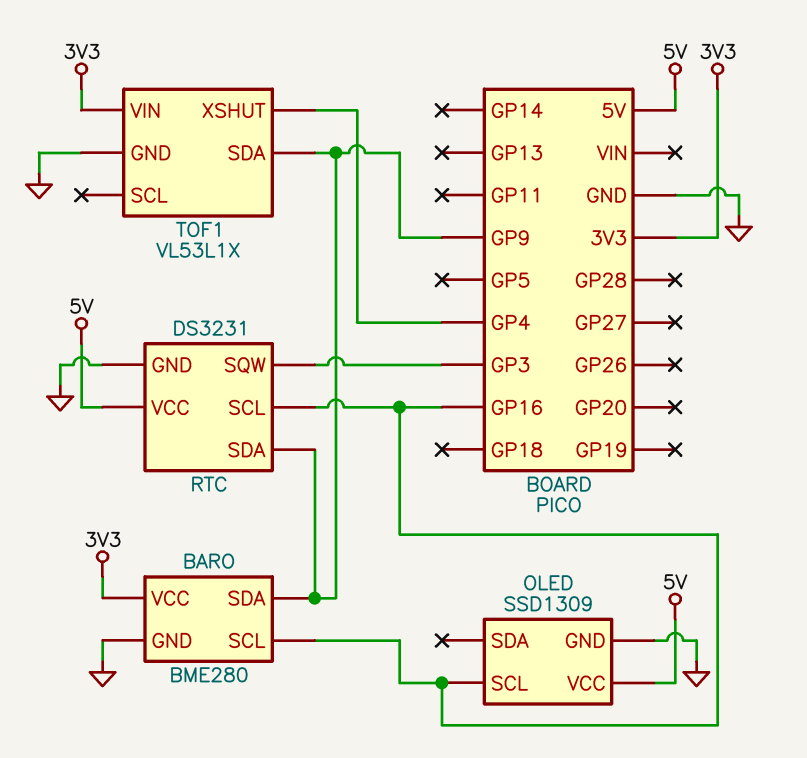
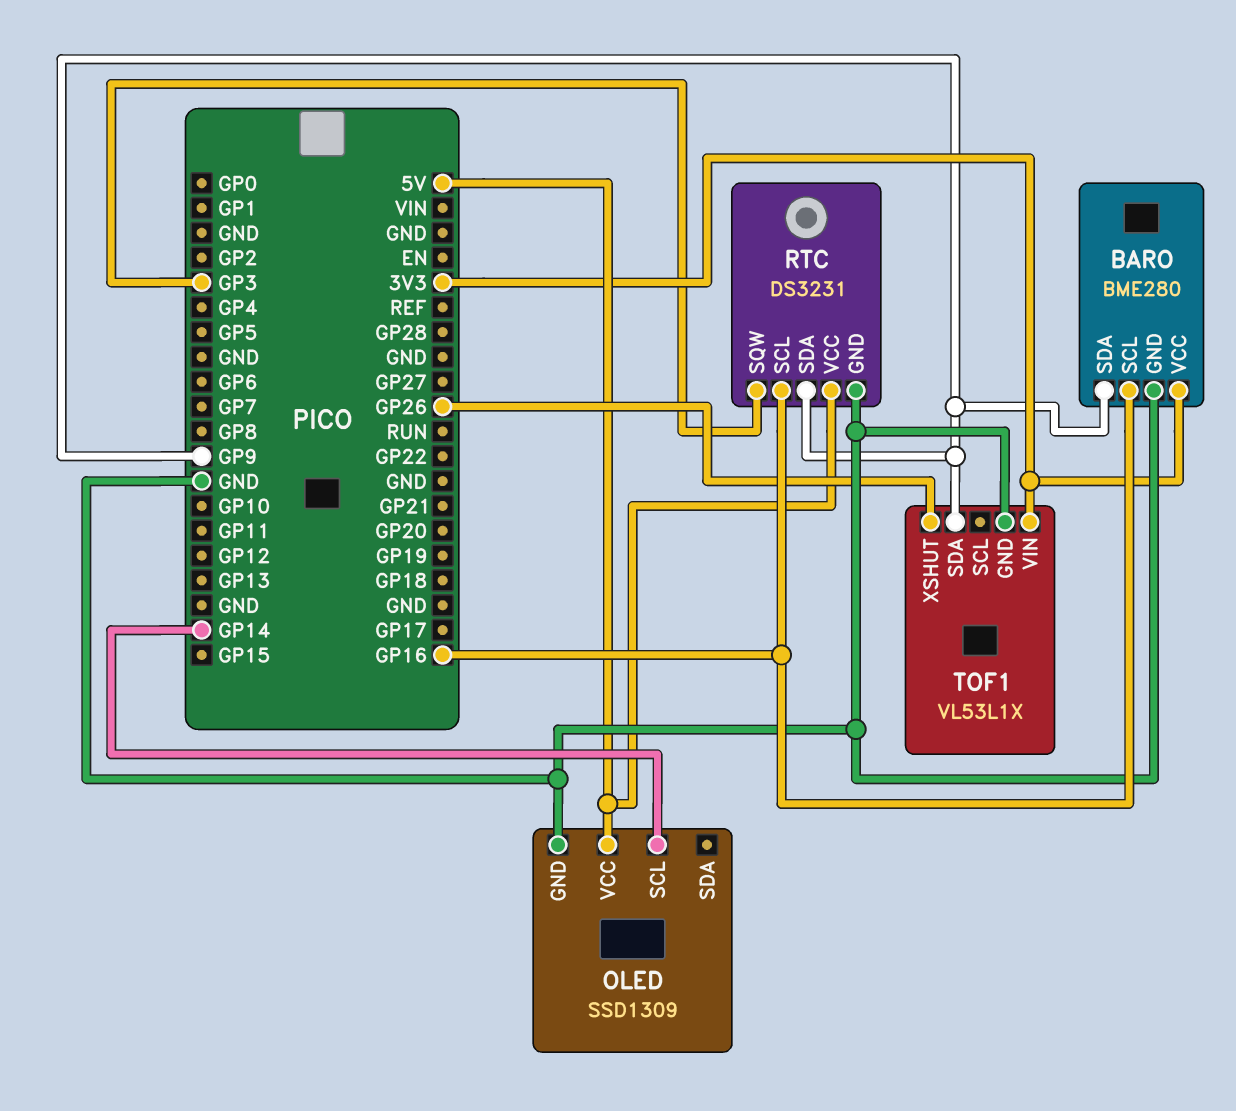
OLED pin SCL: GP16 -> GP14
TOF1 pin XSHUT: GP4 -> GP26

